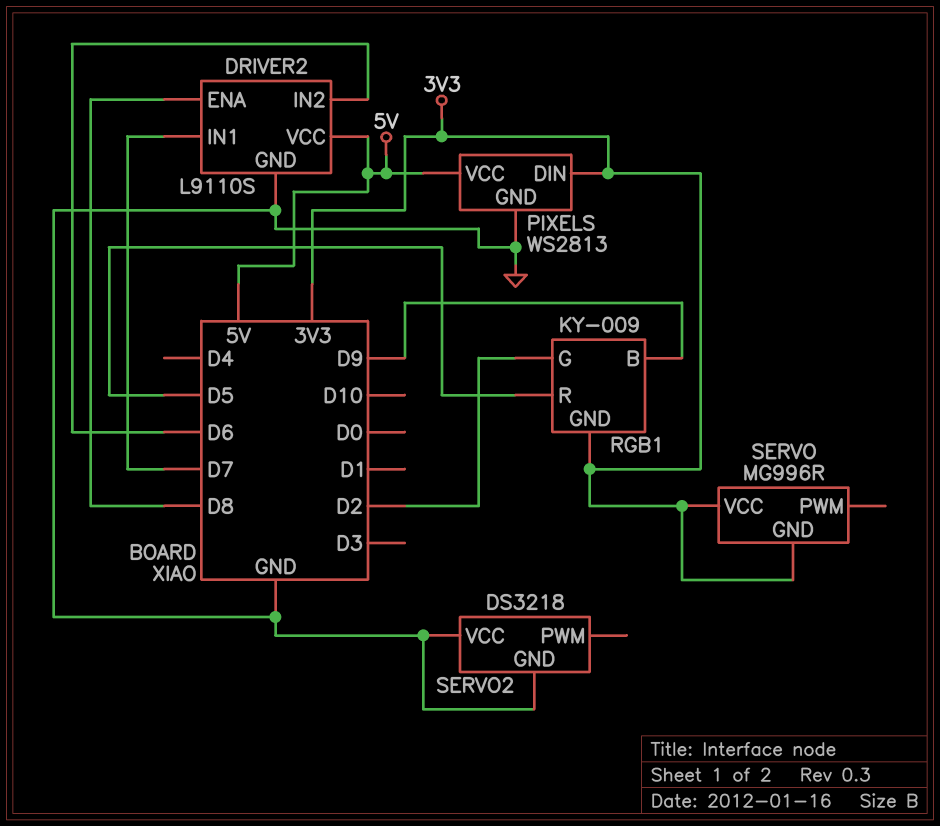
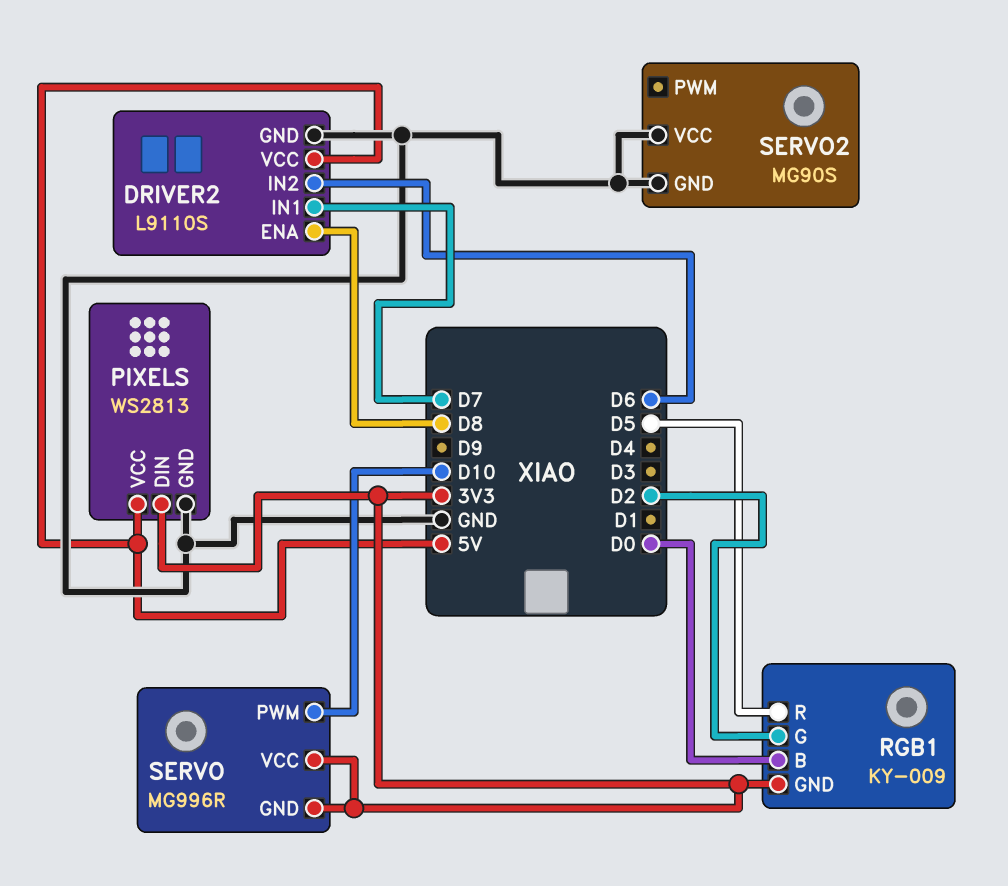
RGB1 pin B: D9 -> D0
SERVO pin PWM: none -> D10
SERVO2: DS3218 -> MG90S

